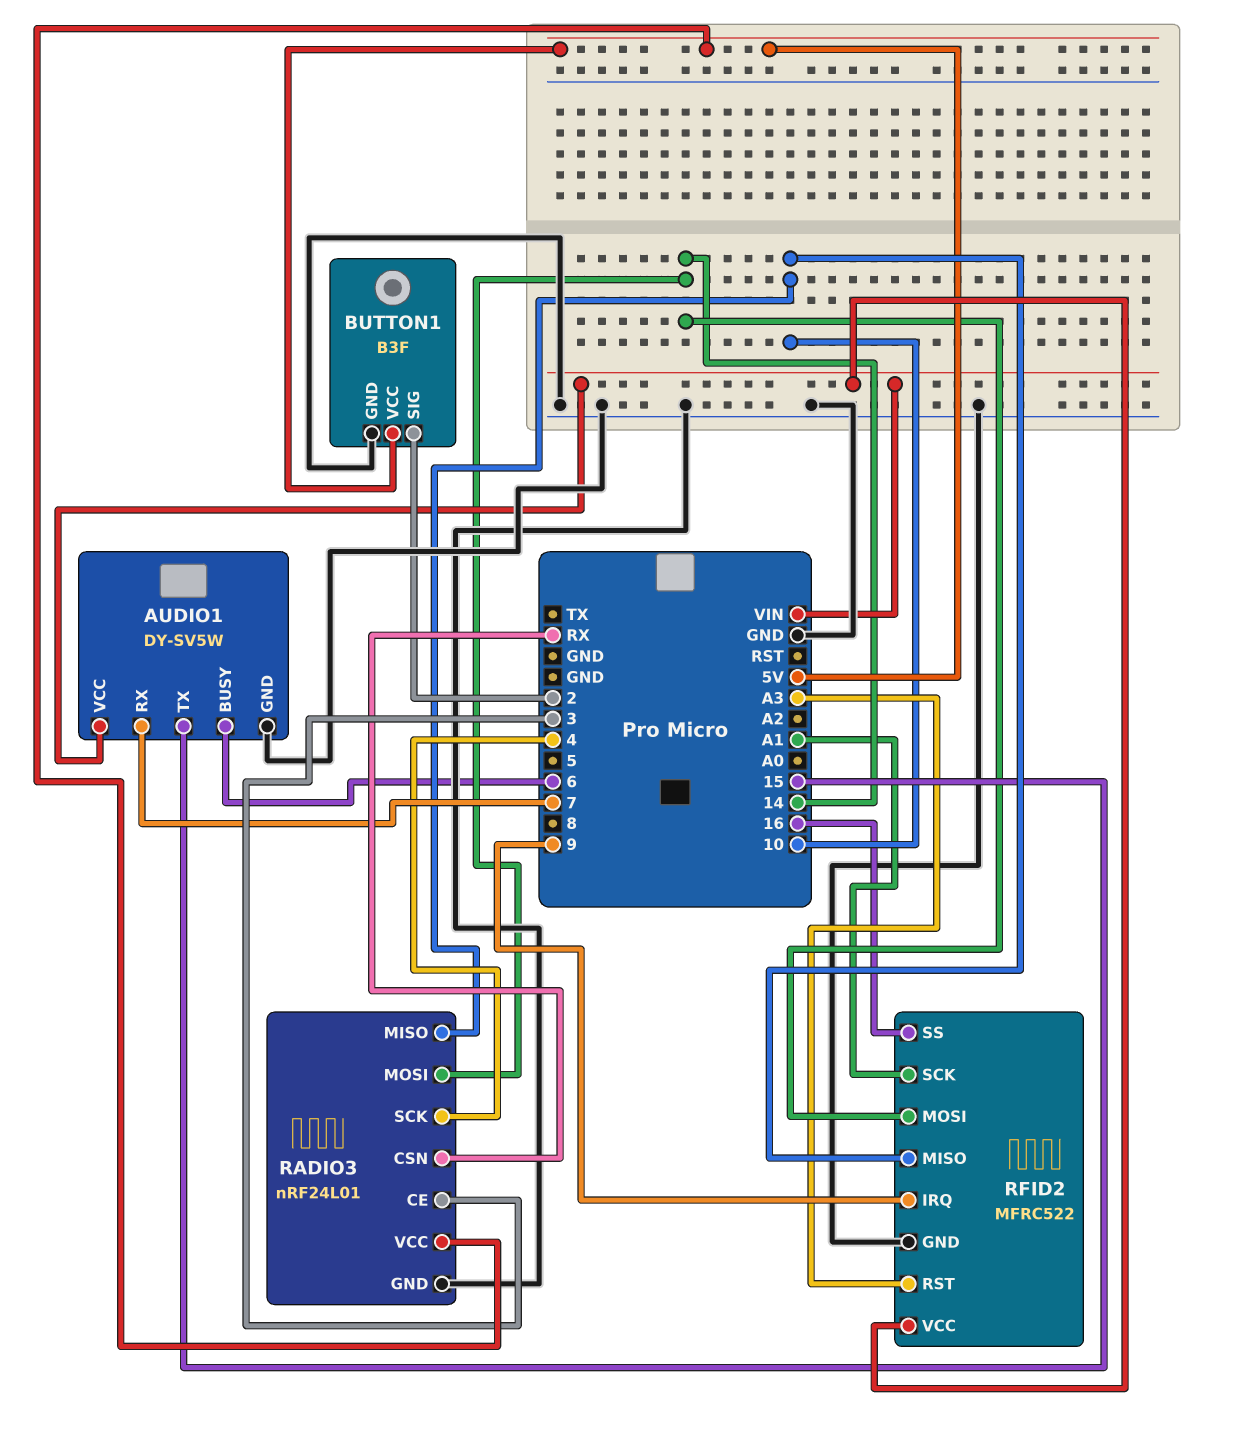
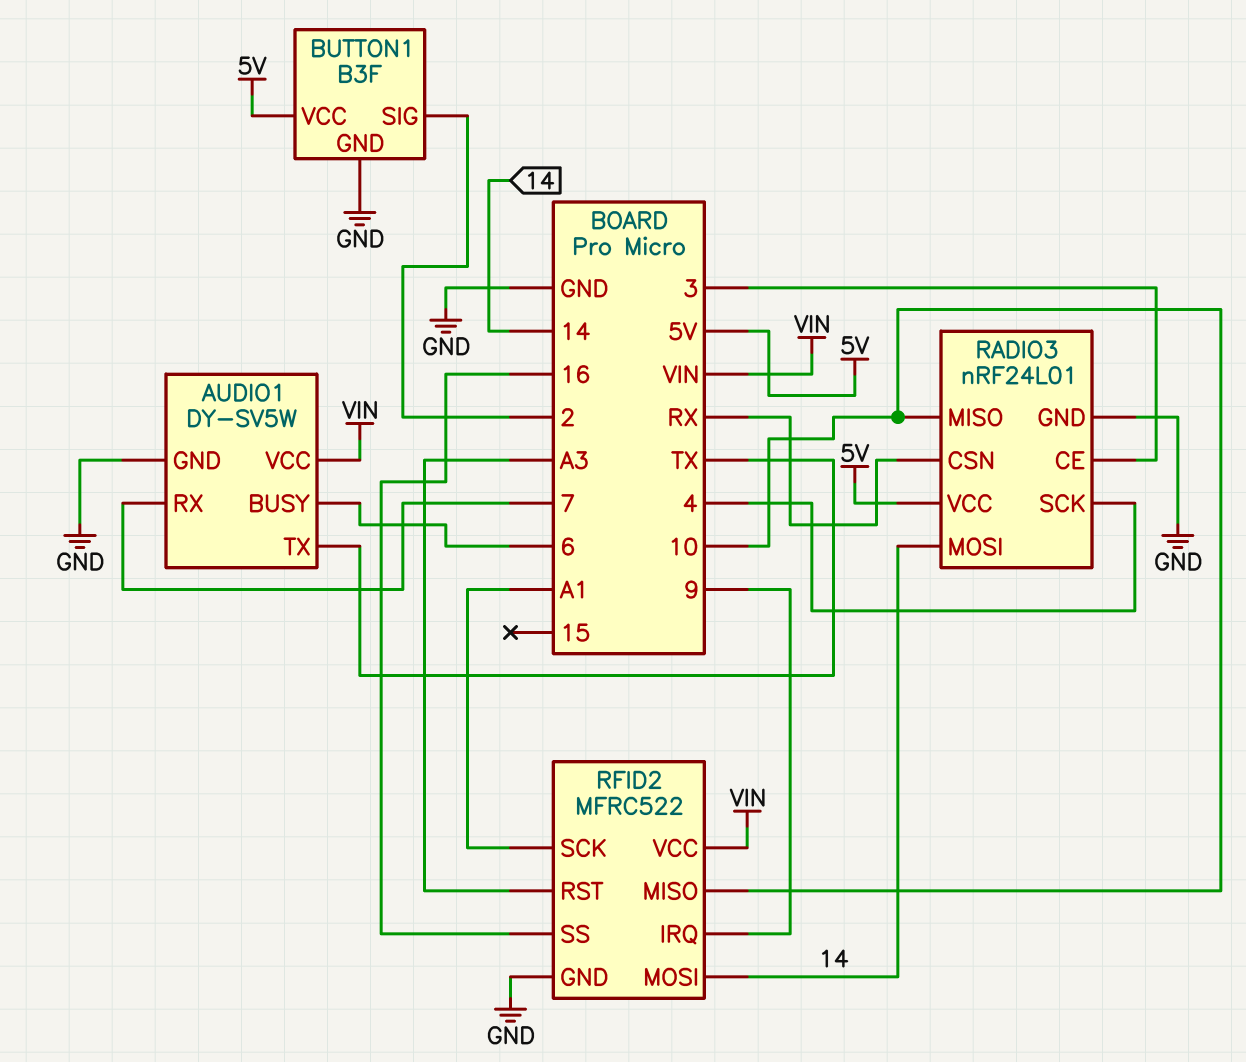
AUDIO1 pin TX: 15 -> TX

